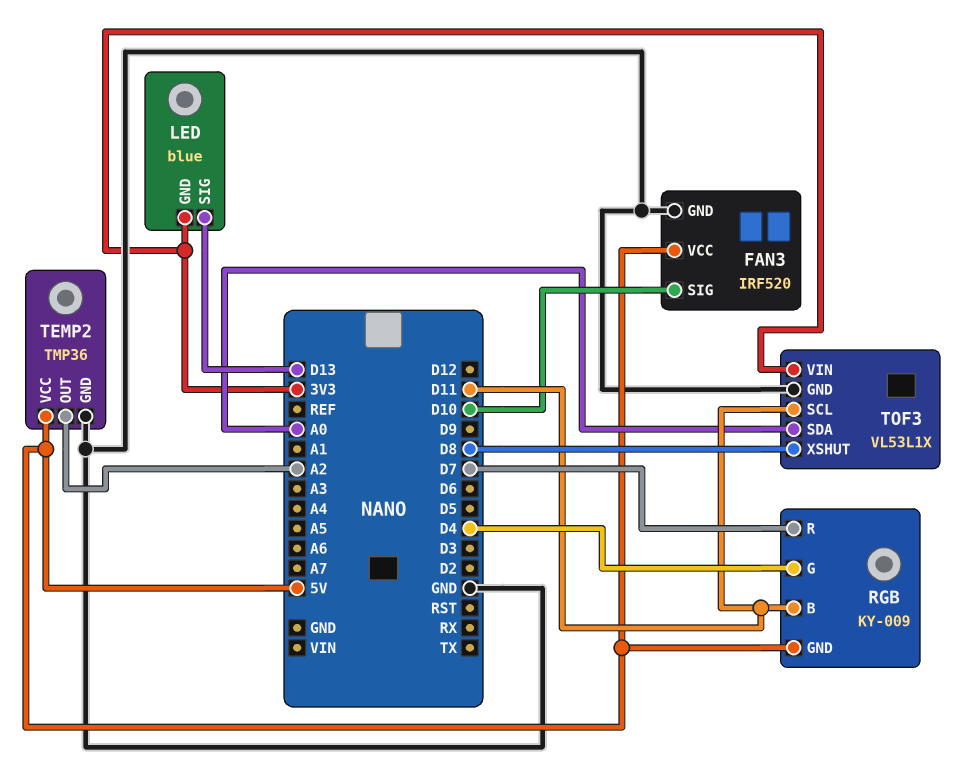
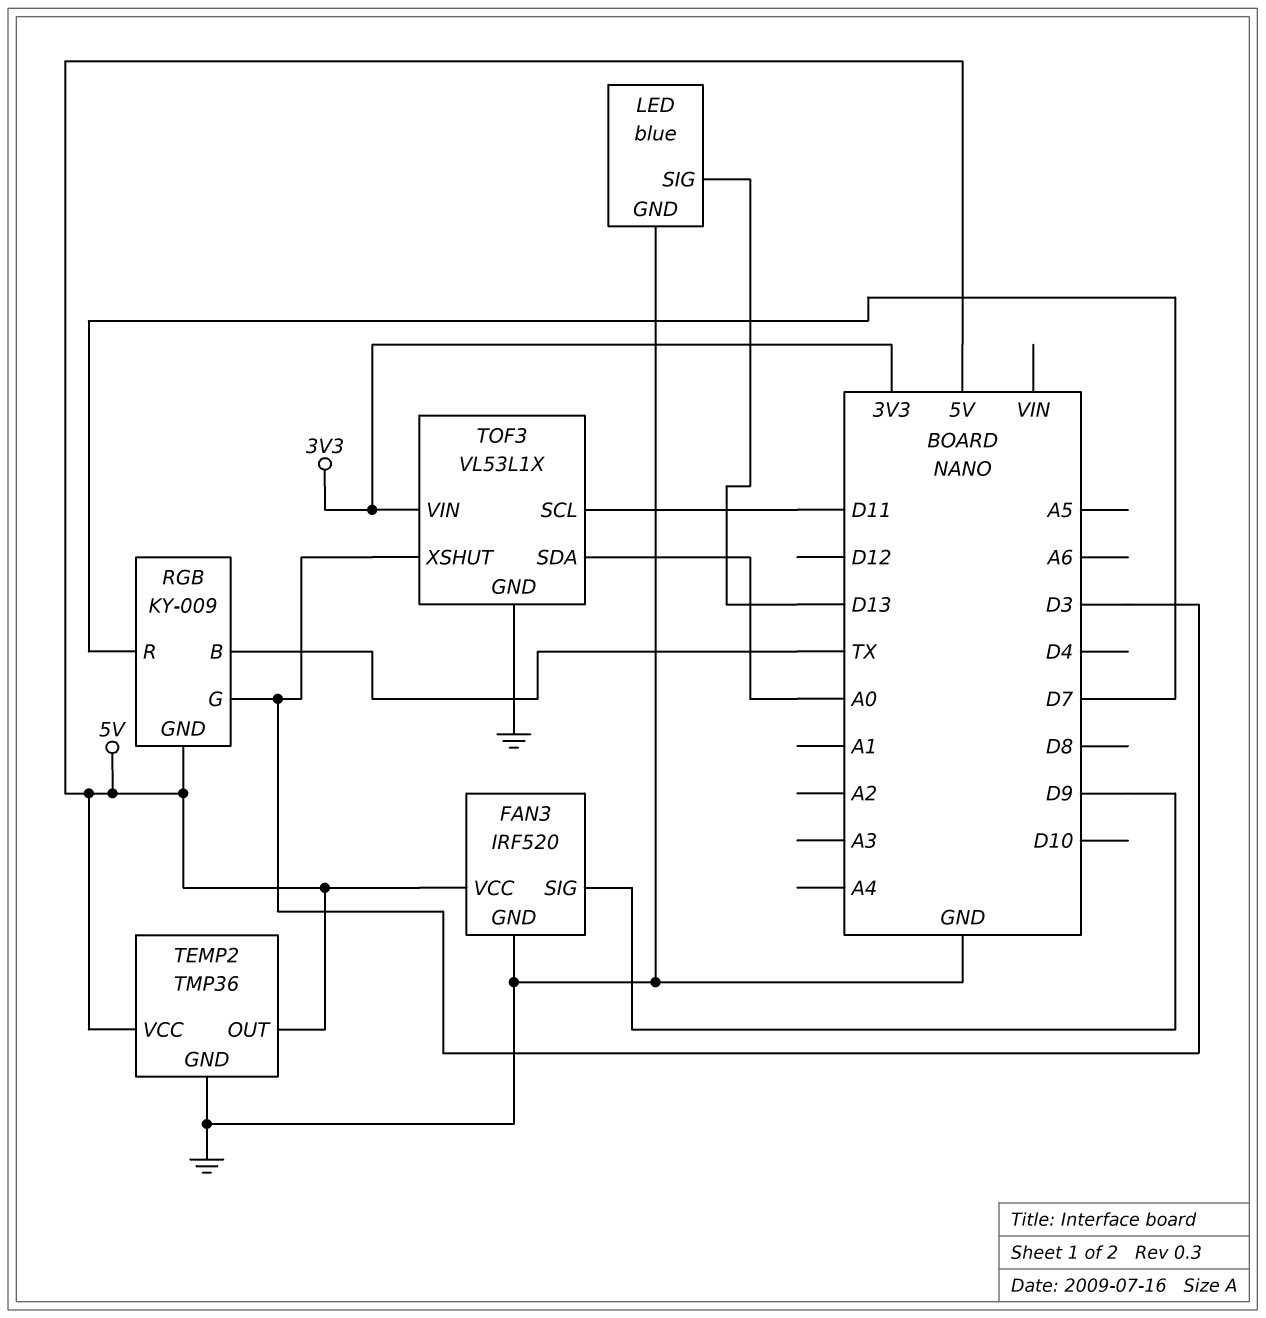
FAN3 pin SIG: D10 -> D9
LED pin GND: 3V3 -> GND
RGB pin B: D11 -> TX
RGB pin G: D4 -> D3
TEMP2 pin OUT: A2 -> 5V
TOF3 pin XSHUT: D8 -> D3

